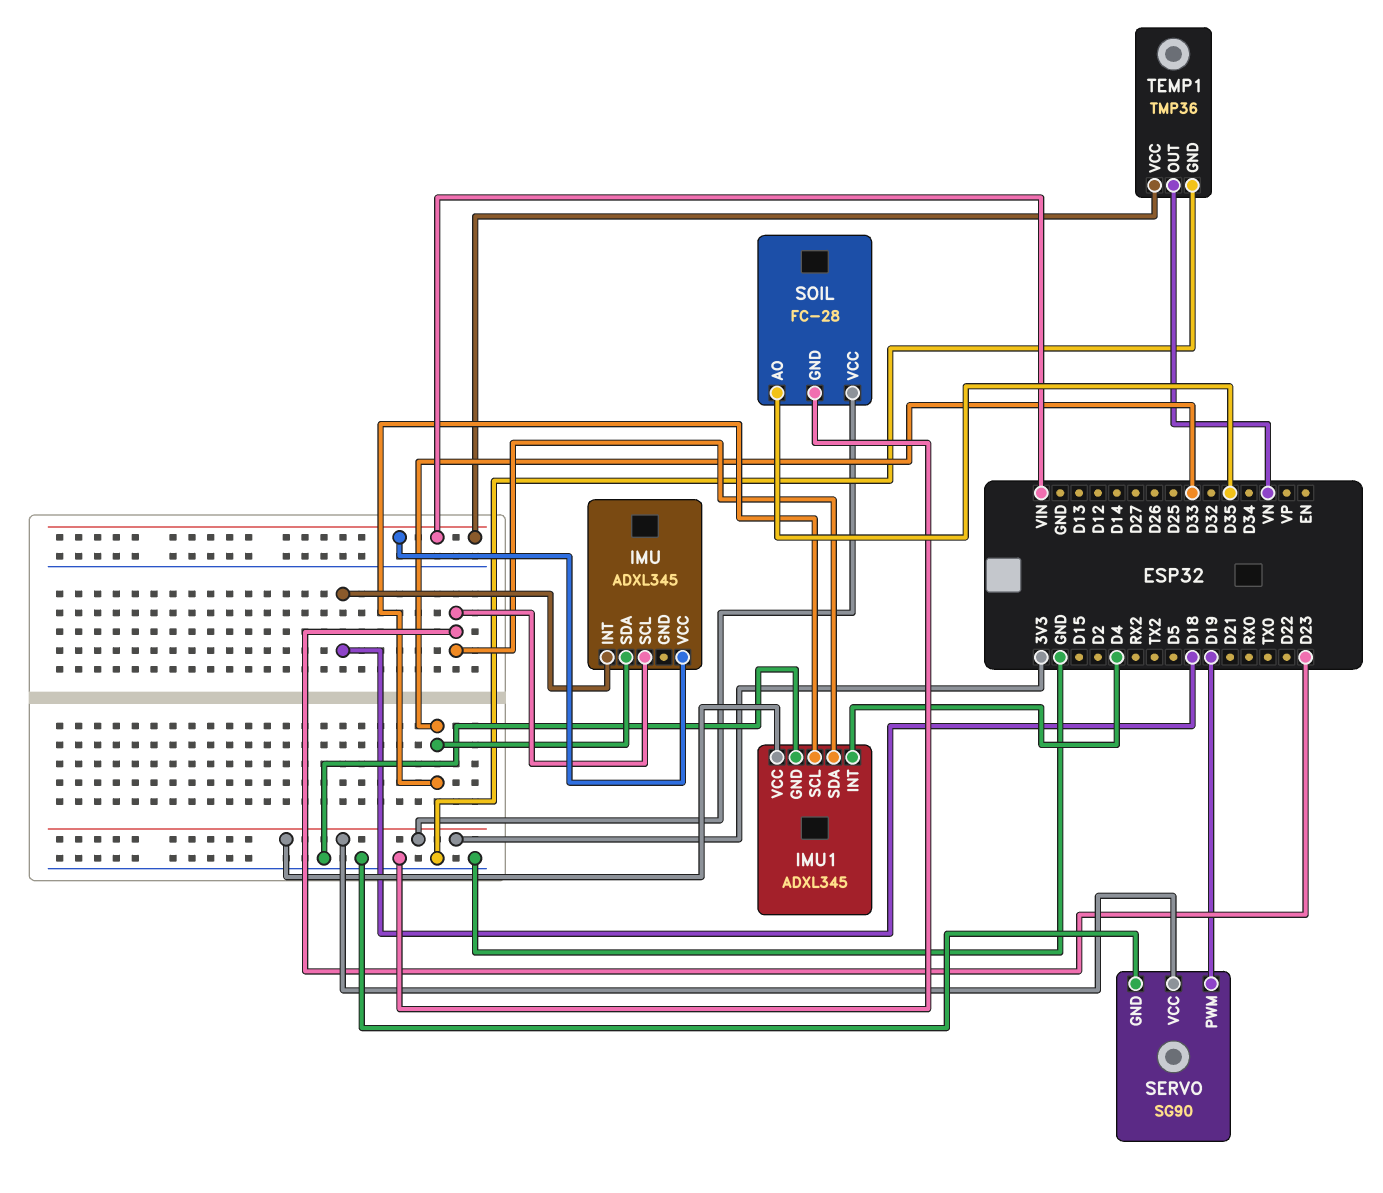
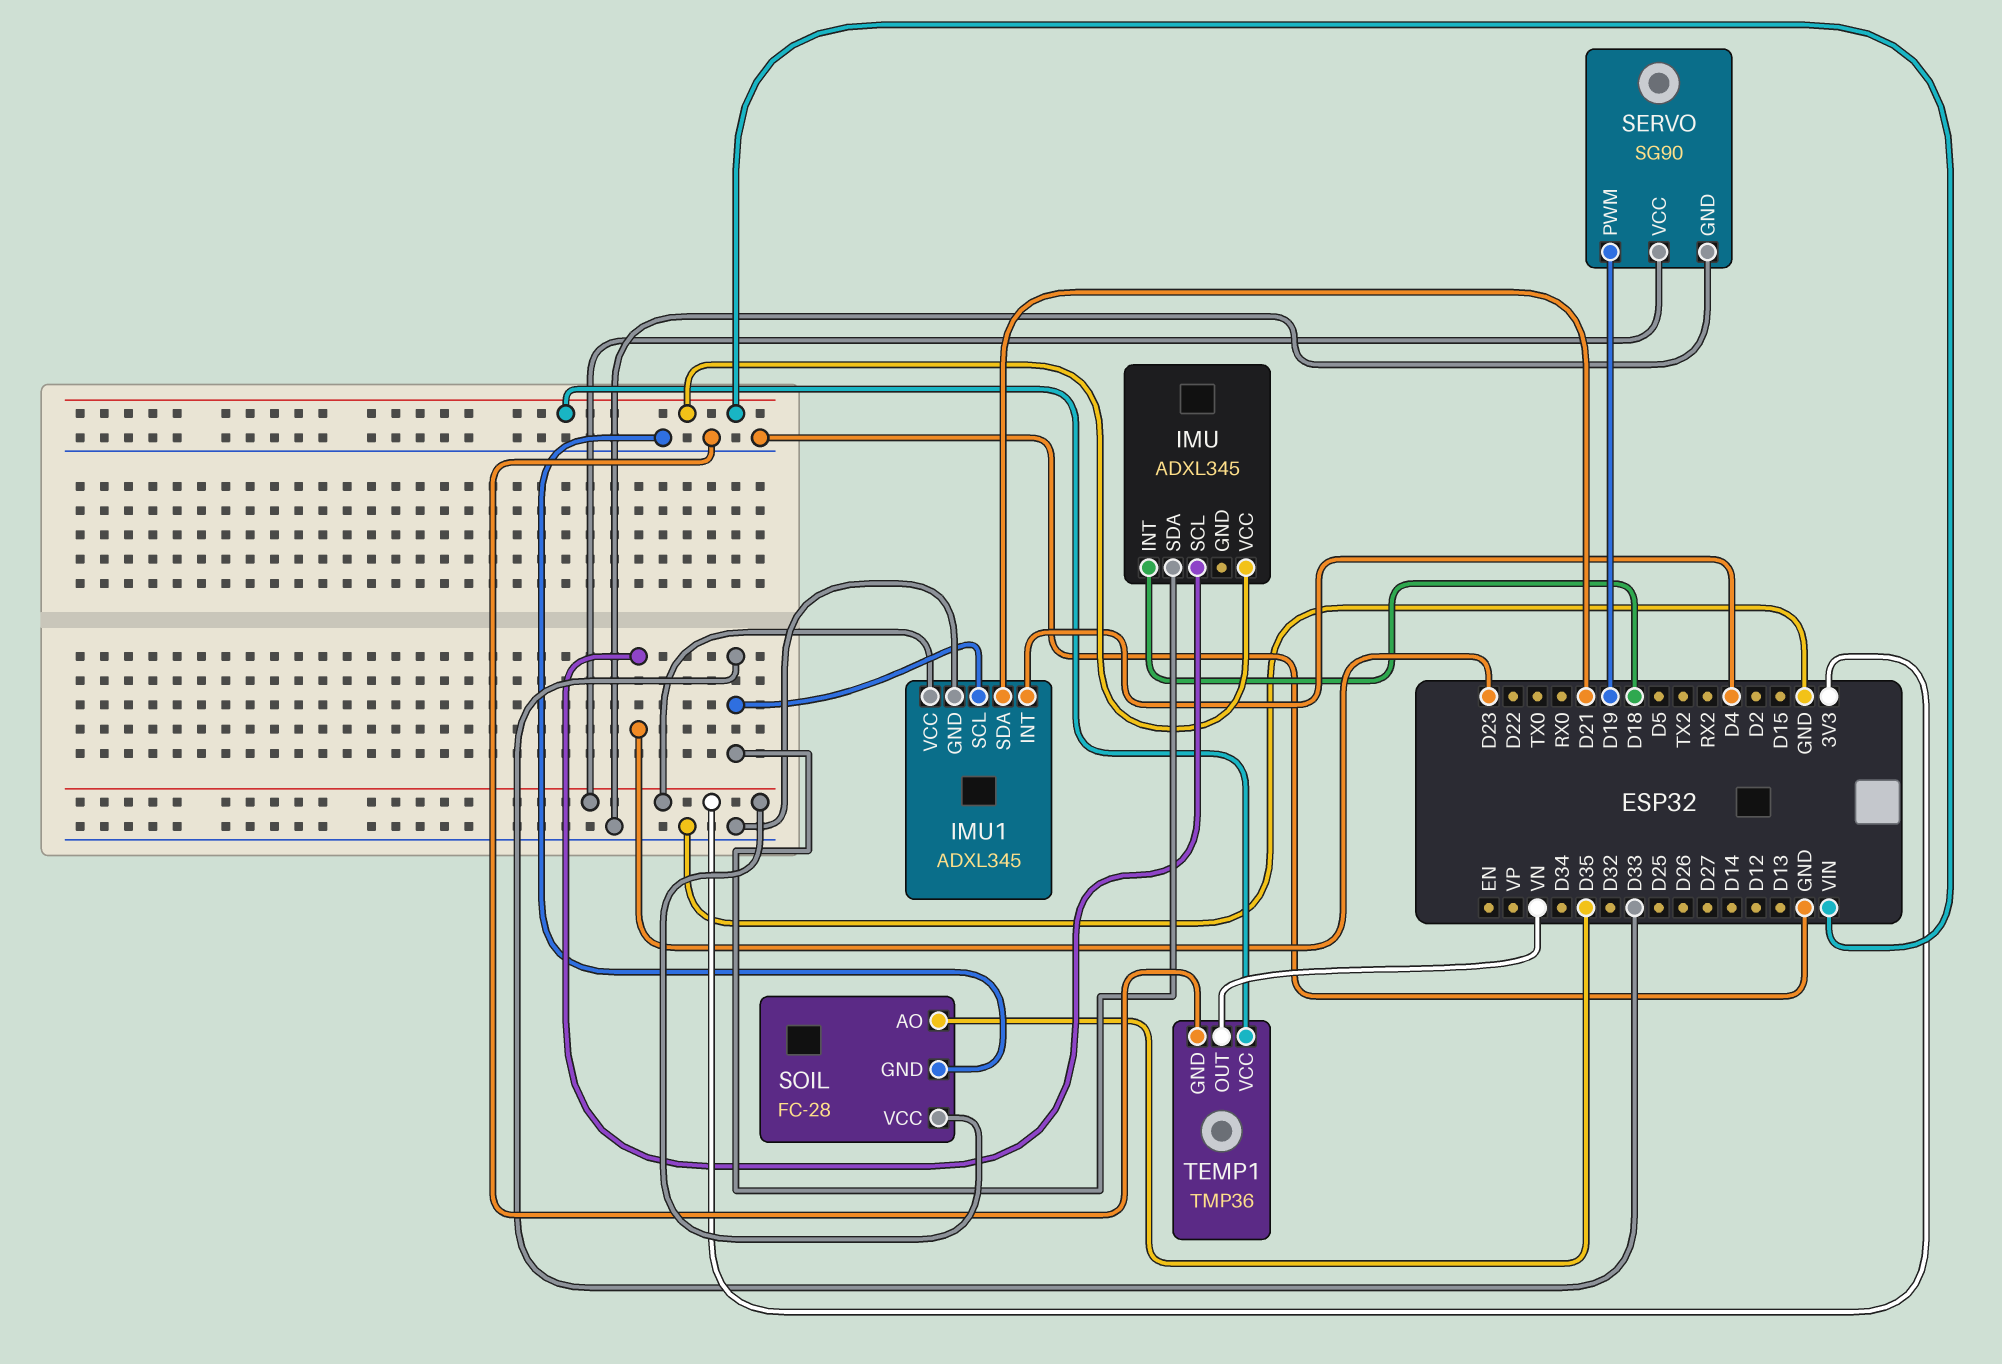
IMU1 pin SDA: D23 -> D21

